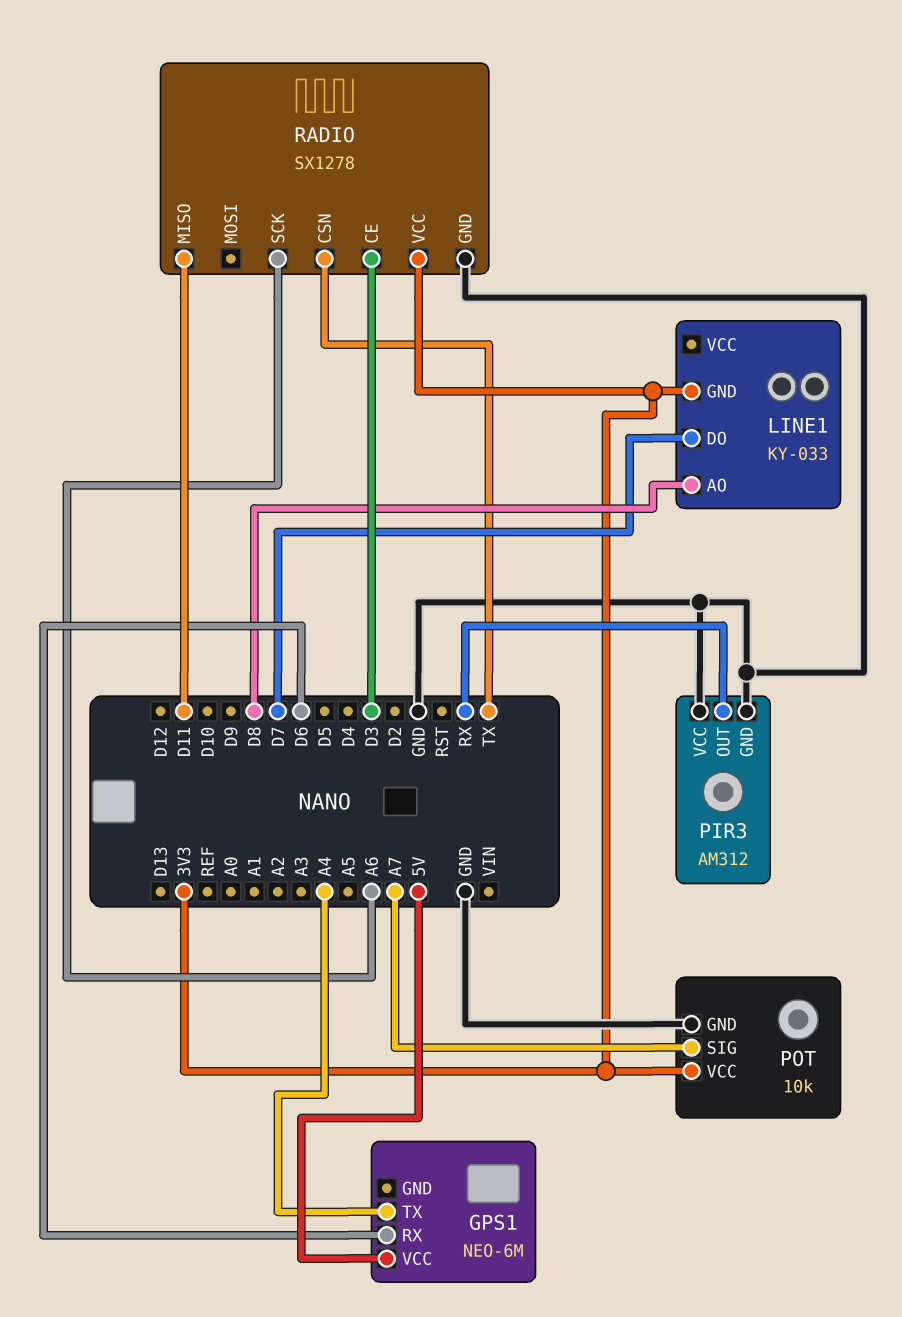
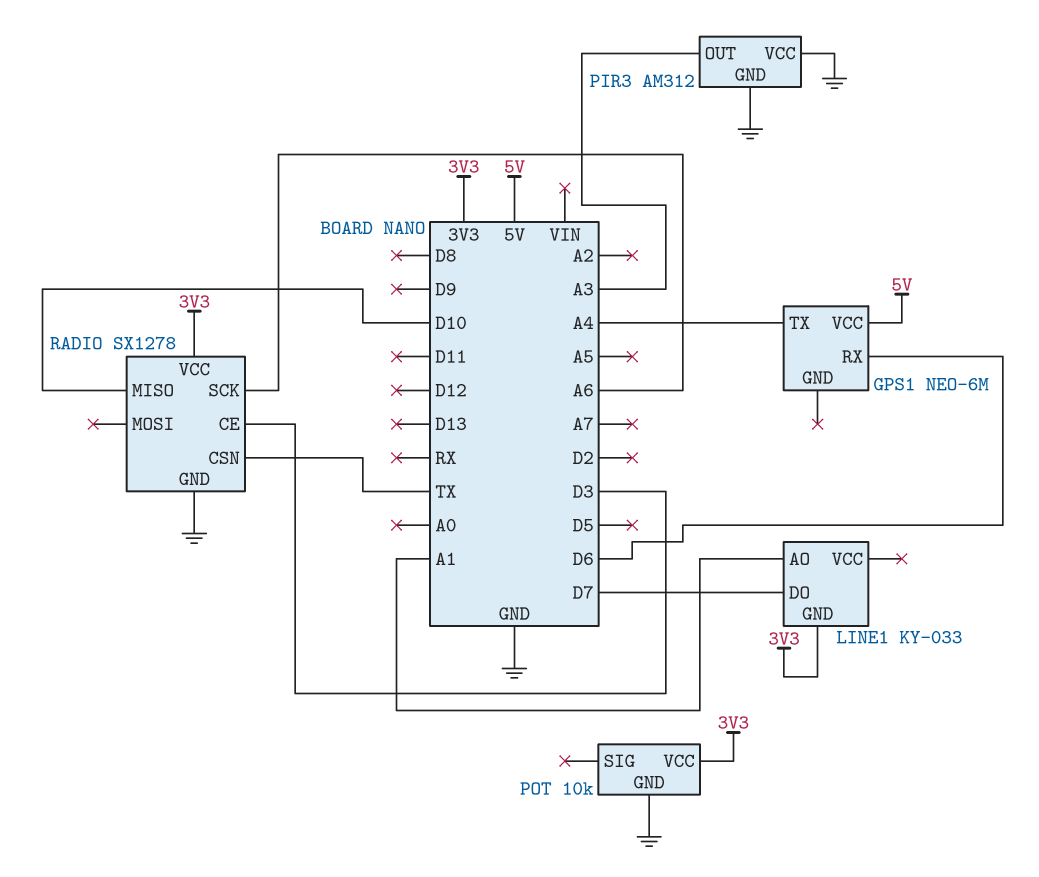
LINE1 pin AO: D8 -> A1
PIR3 pin OUT: RX -> A3
POT pin SIG: A7 -> none
RADIO pin MISO: D11 -> D10

